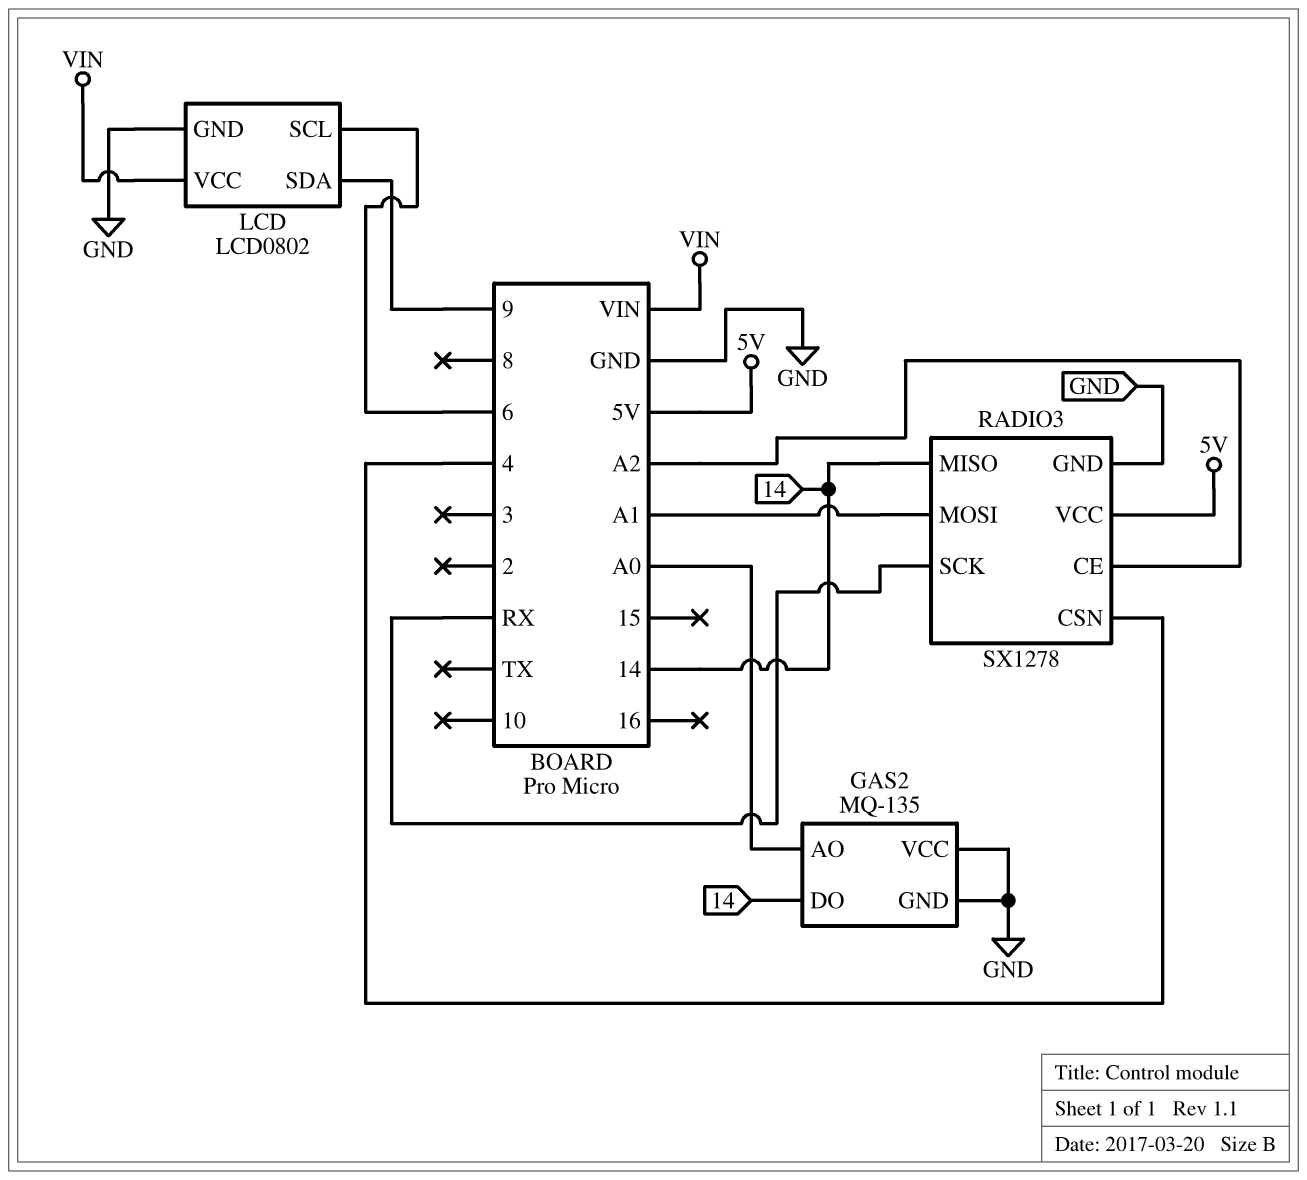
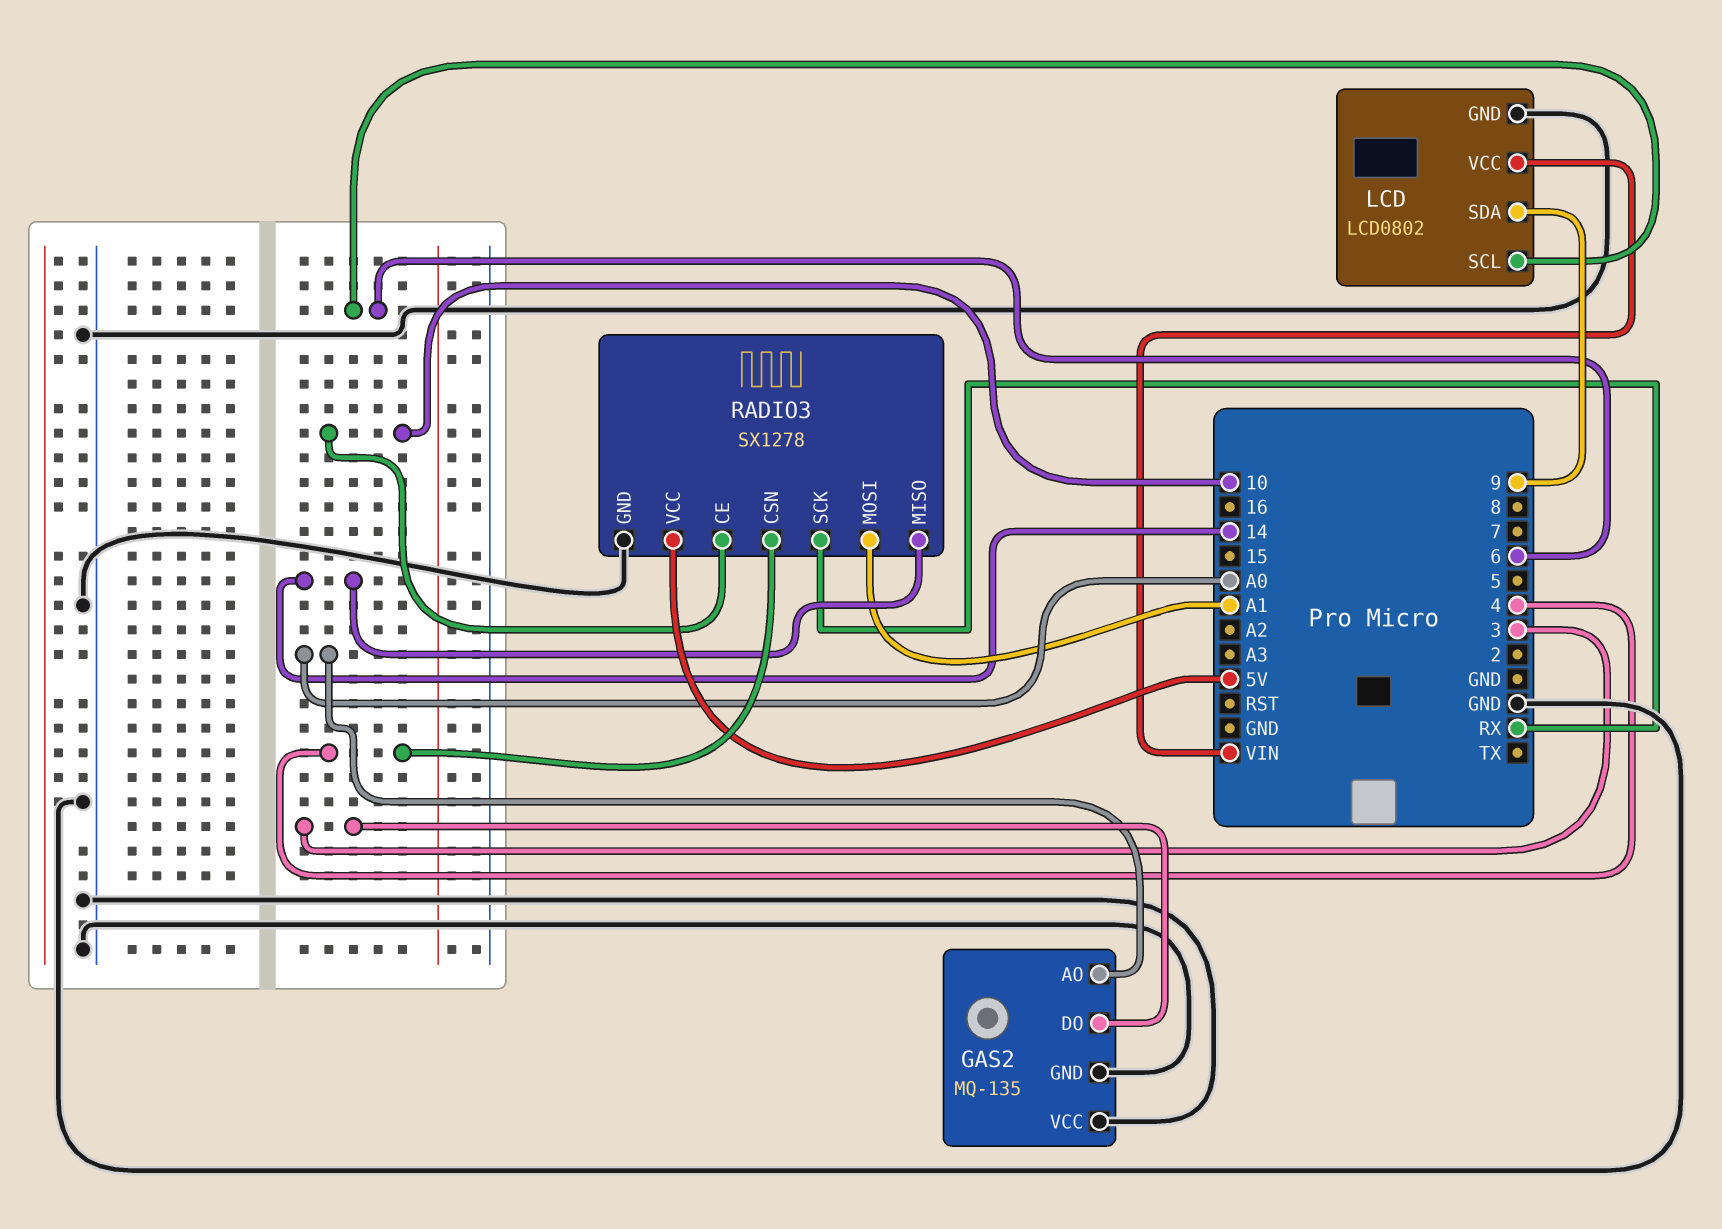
GAS2 pin DO: 14 -> 3
RADIO3 pin CE: A2 -> 10

